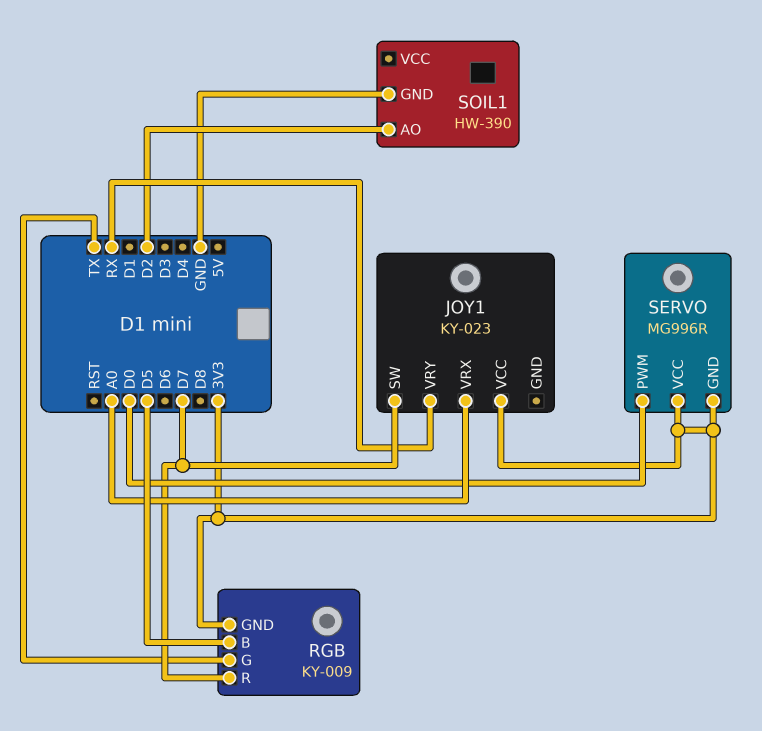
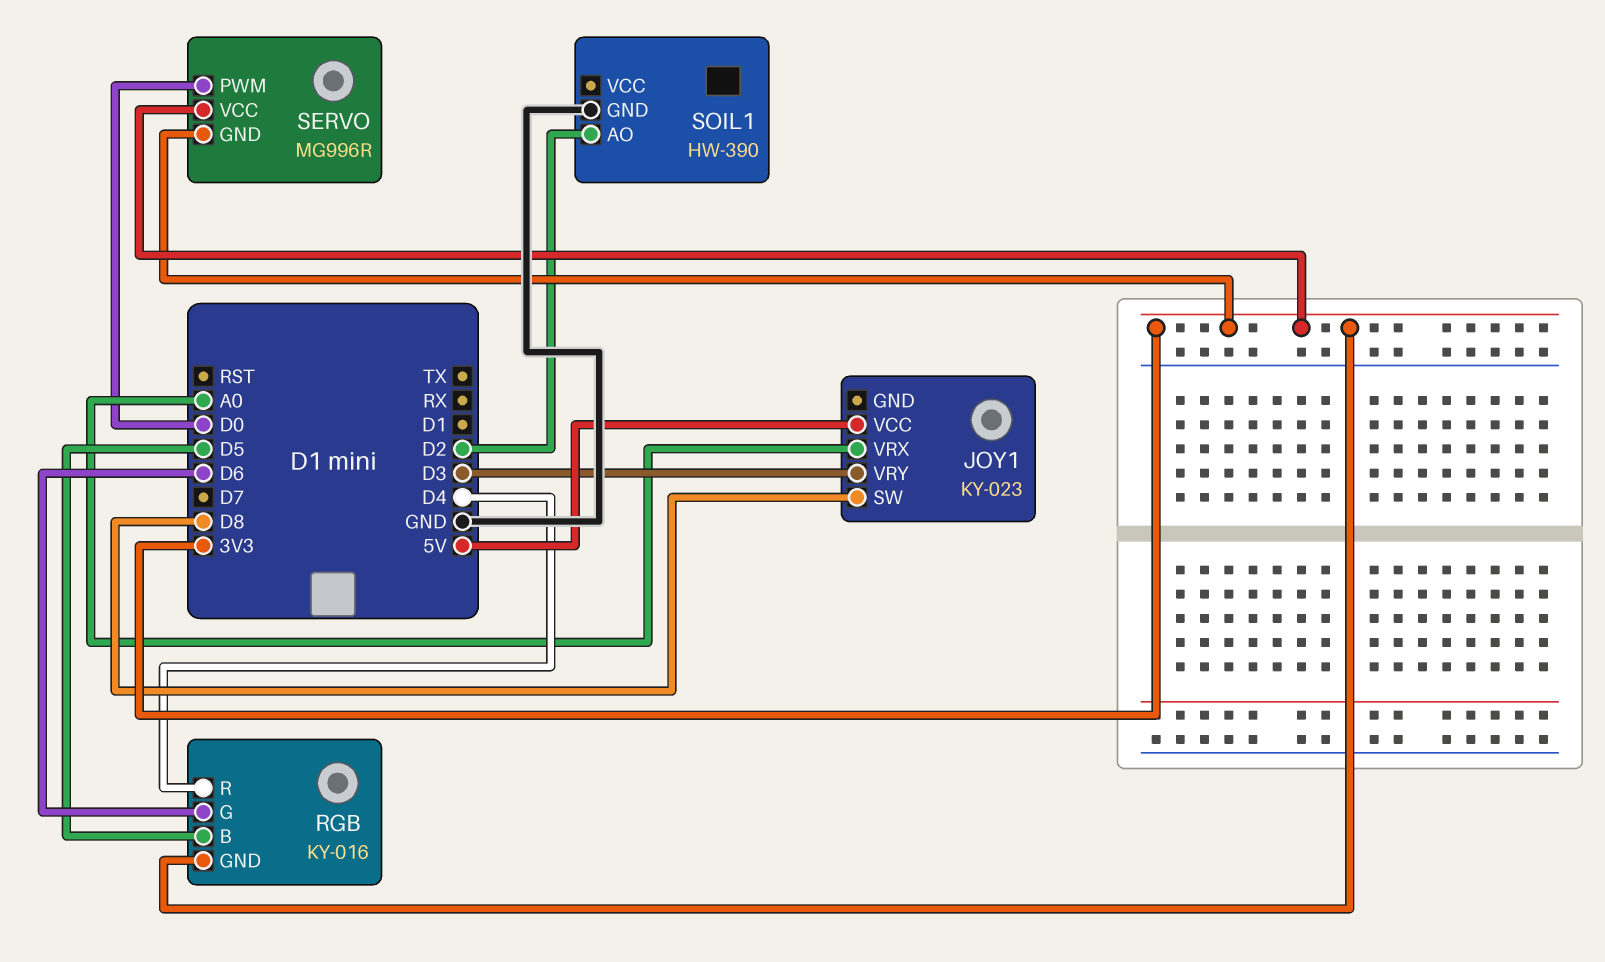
JOY1 pin SW: D7 -> D8
JOY1 pin VCC: 3V3 -> 5V
JOY1 pin VRY: RX -> D3
RGB: KY-009 -> KY-016
RGB pin G: TX -> D6
RGB pin R: D7 -> D4

